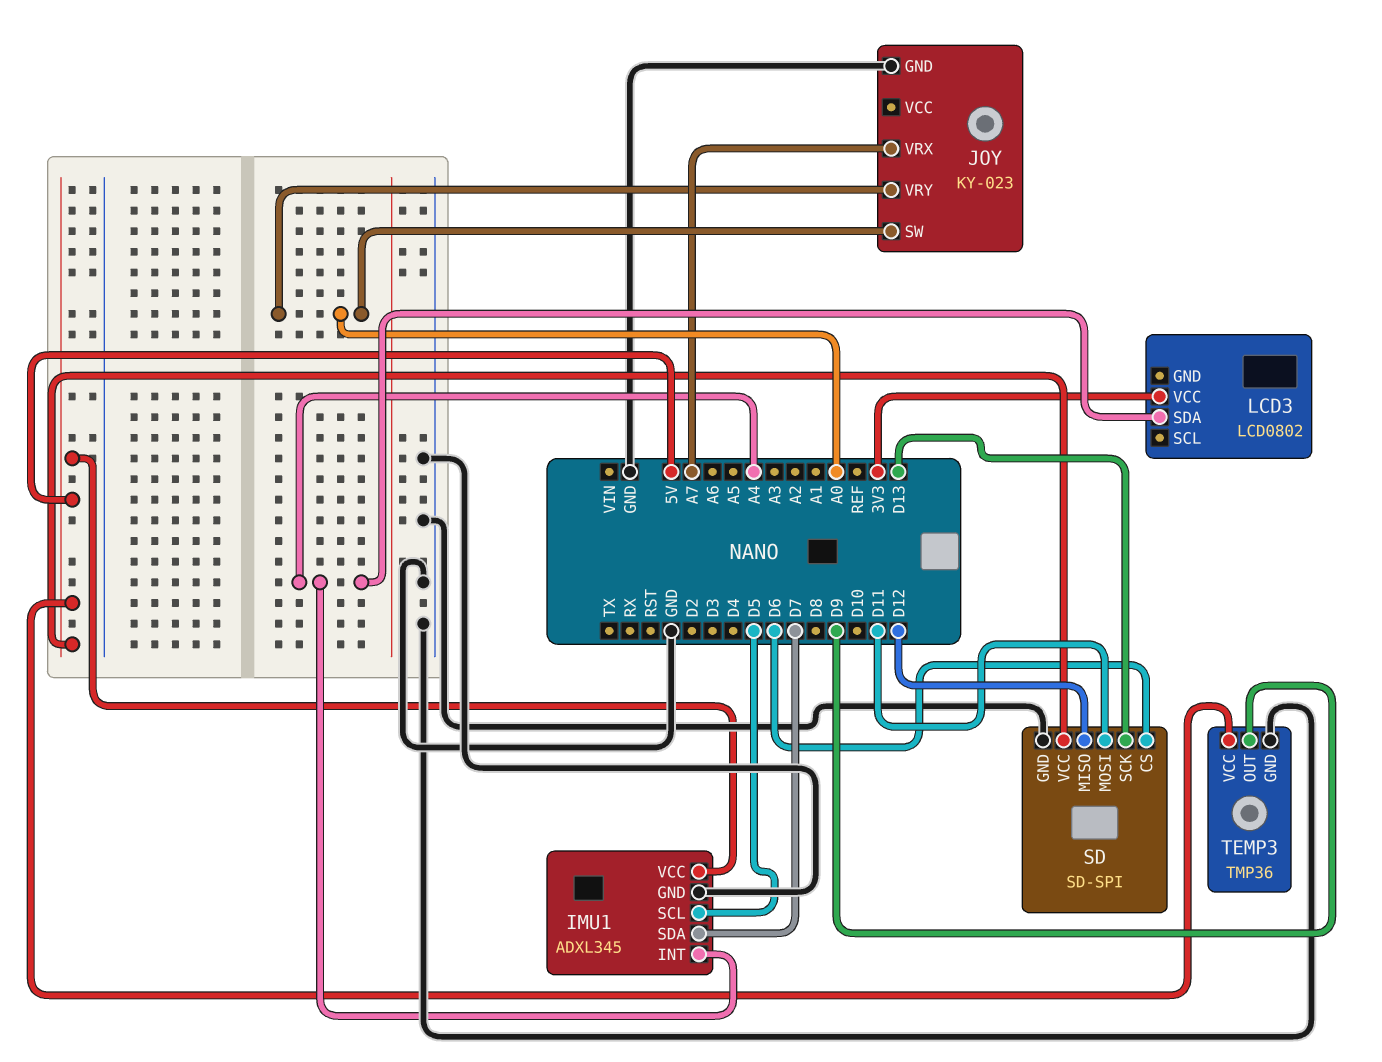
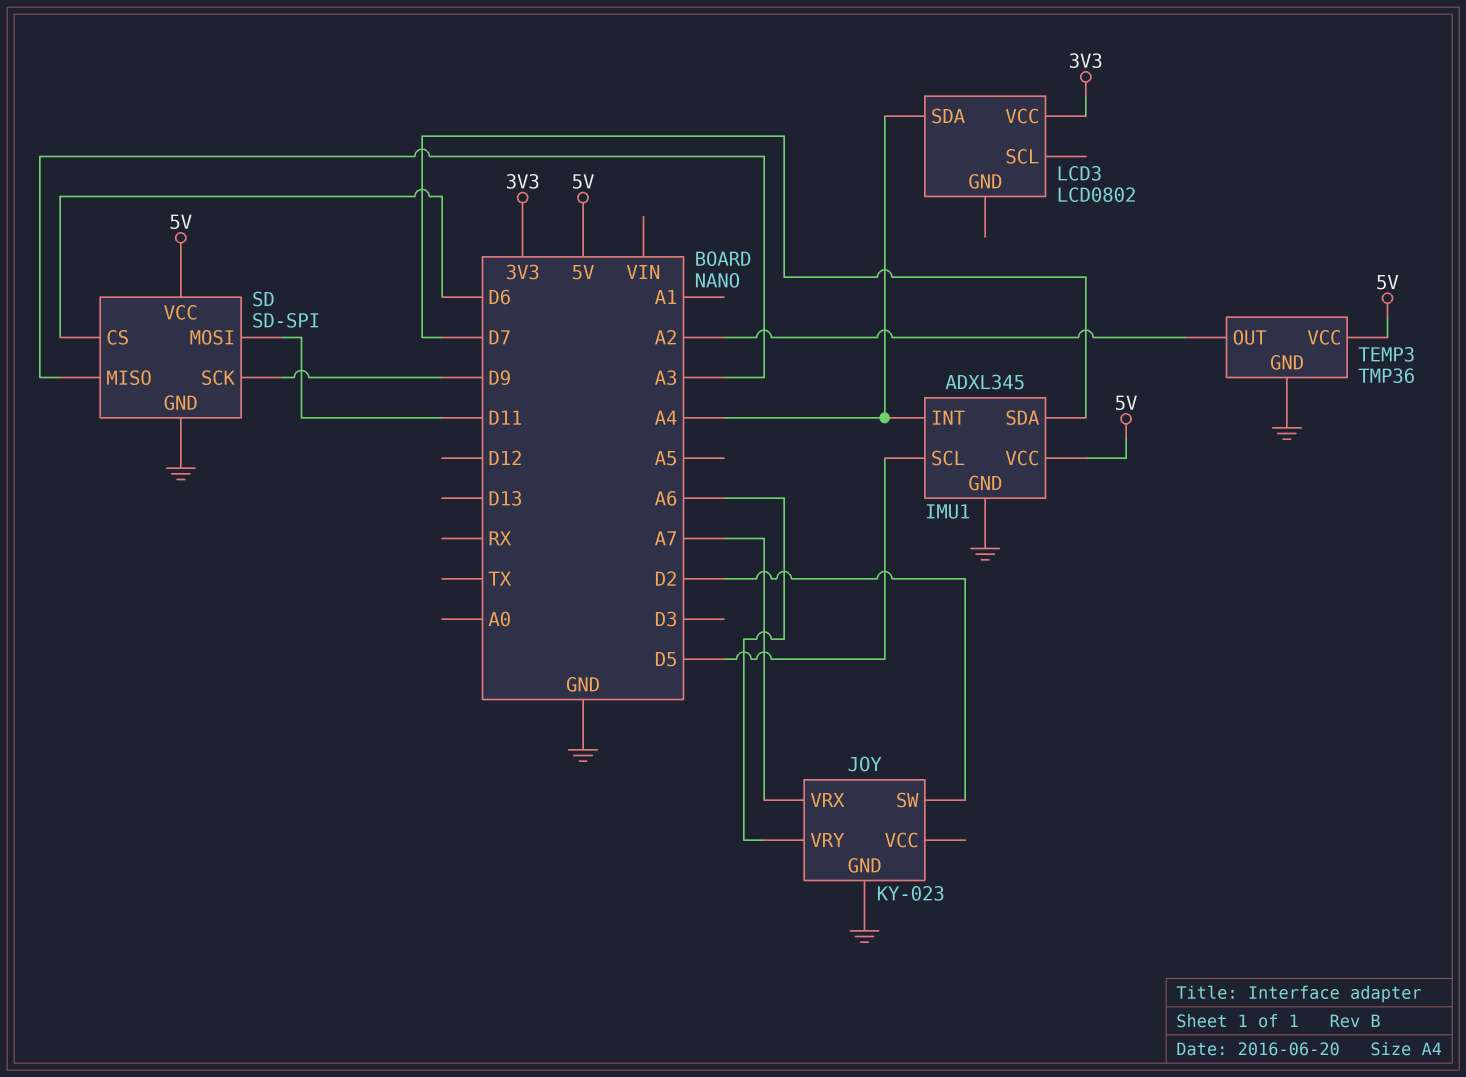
JOY pin SW: A0 -> D2
JOY pin VRY: A0 -> A6
SD pin MISO: D12 -> A3
SD pin SCK: D13 -> D9
TEMP3 pin OUT: D9 -> A2

